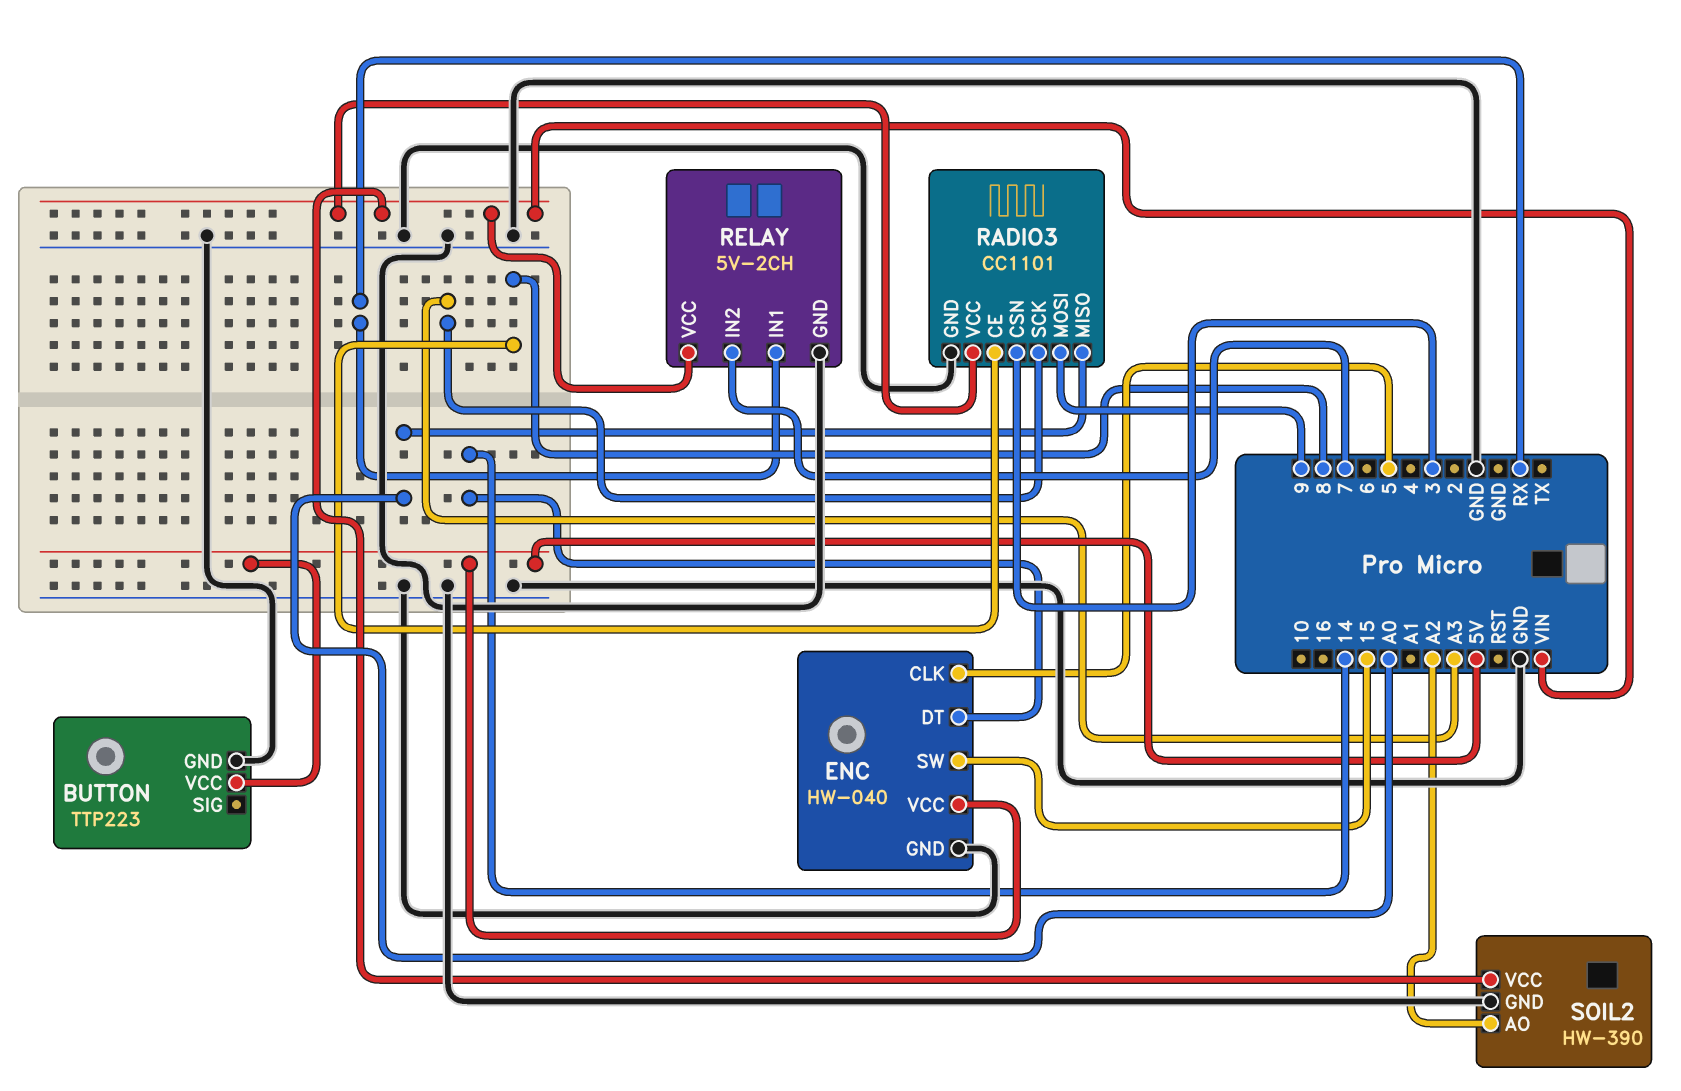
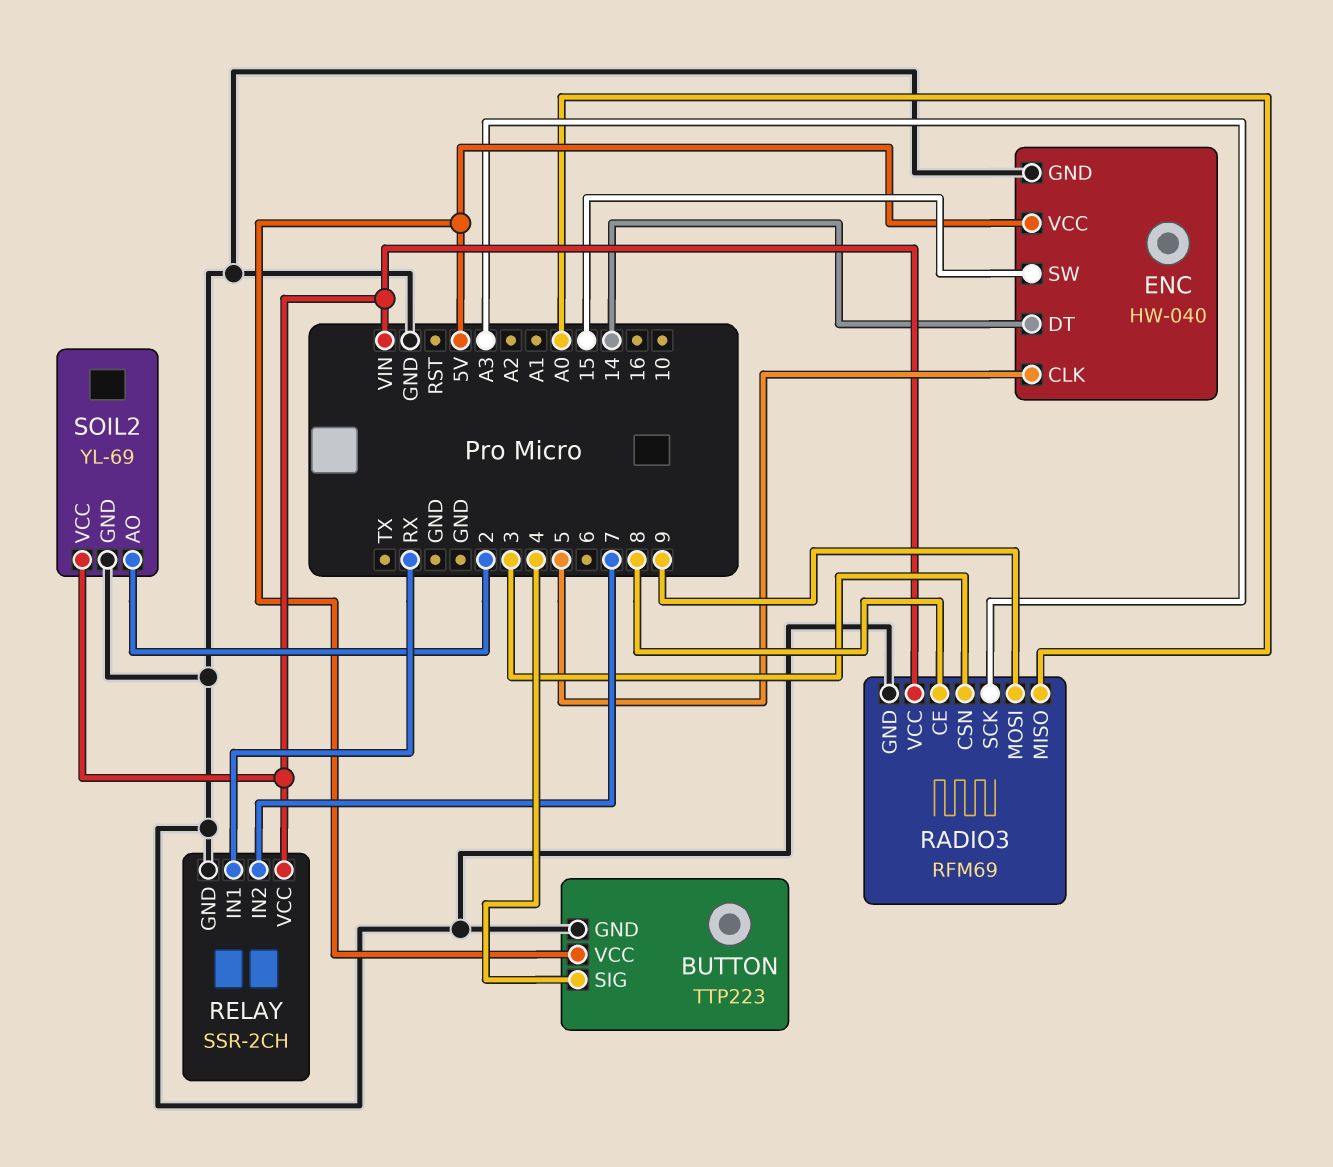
BUTTON pin SIG: none -> 4
RADIO3: CC1101 -> RFM69
RELAY: 5V-2CH -> SSR-2CH
SOIL2: HW-390 -> YL-69
SOIL2 pin AO: A2 -> 2

